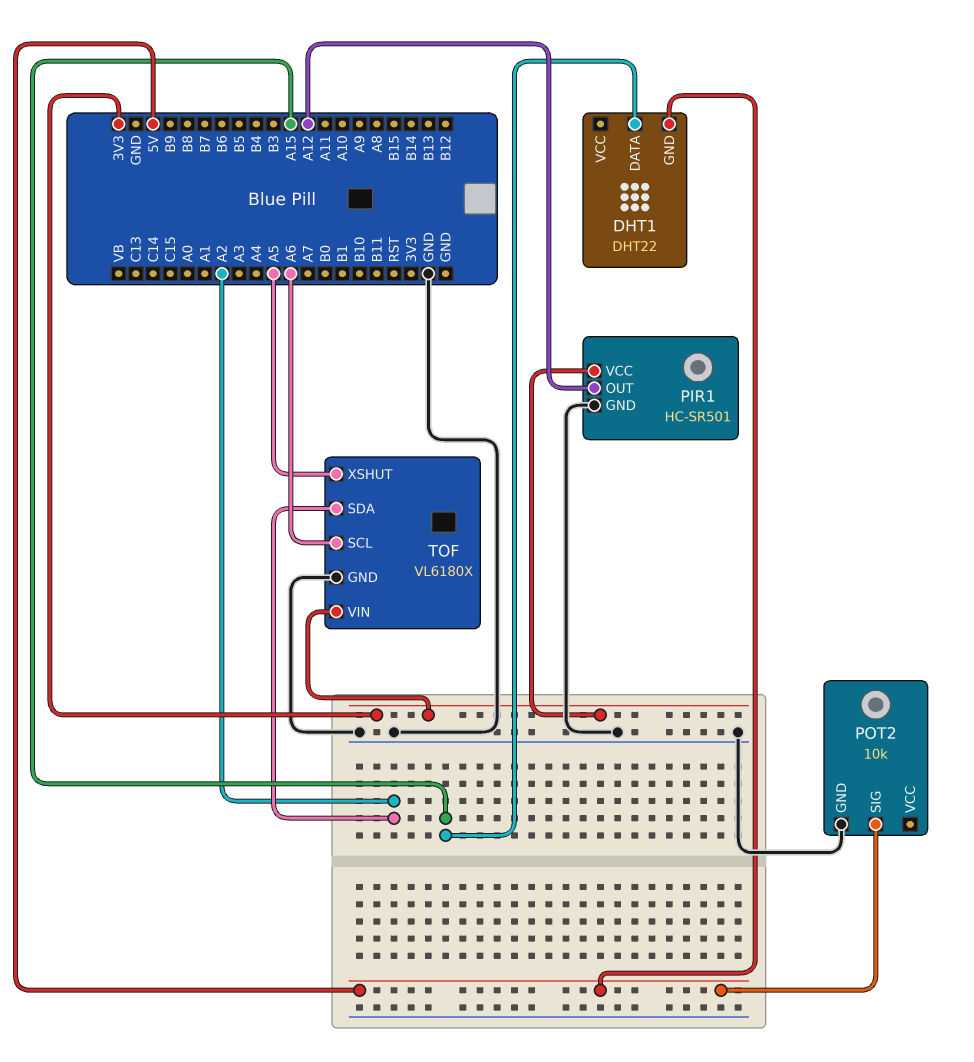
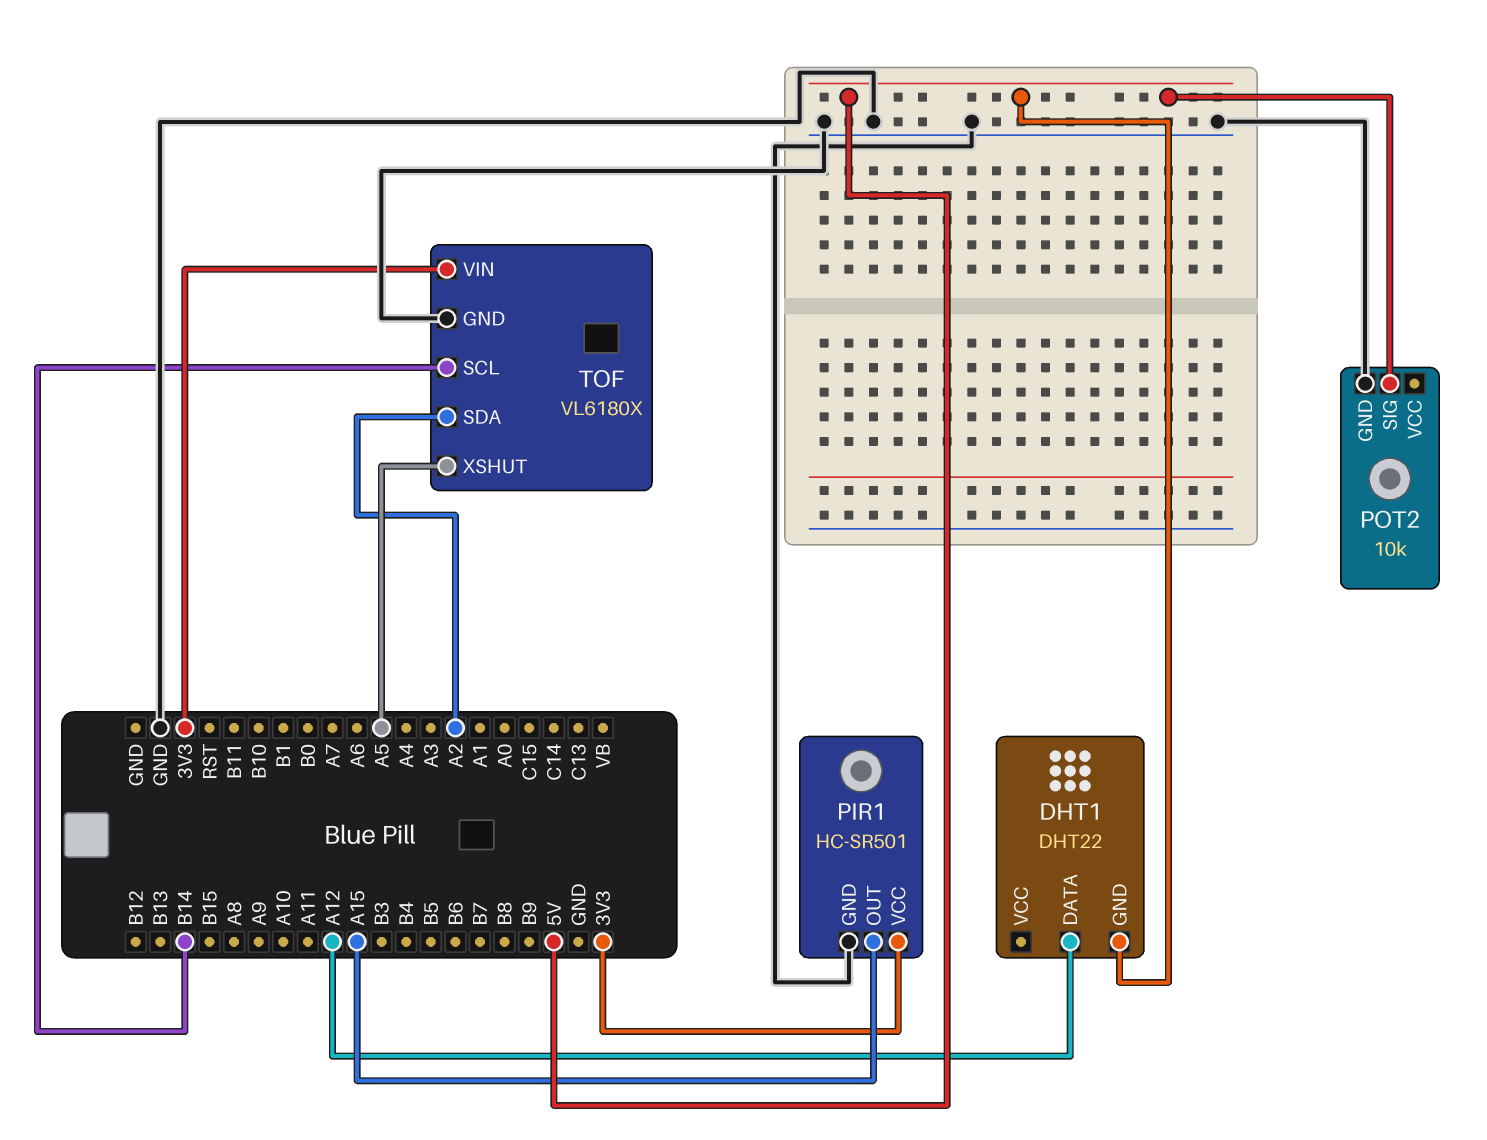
DHT1 pin DATA: A15 -> A12
PIR1 pin OUT: A12 -> A15
TOF pin SCL: A6 -> B14

